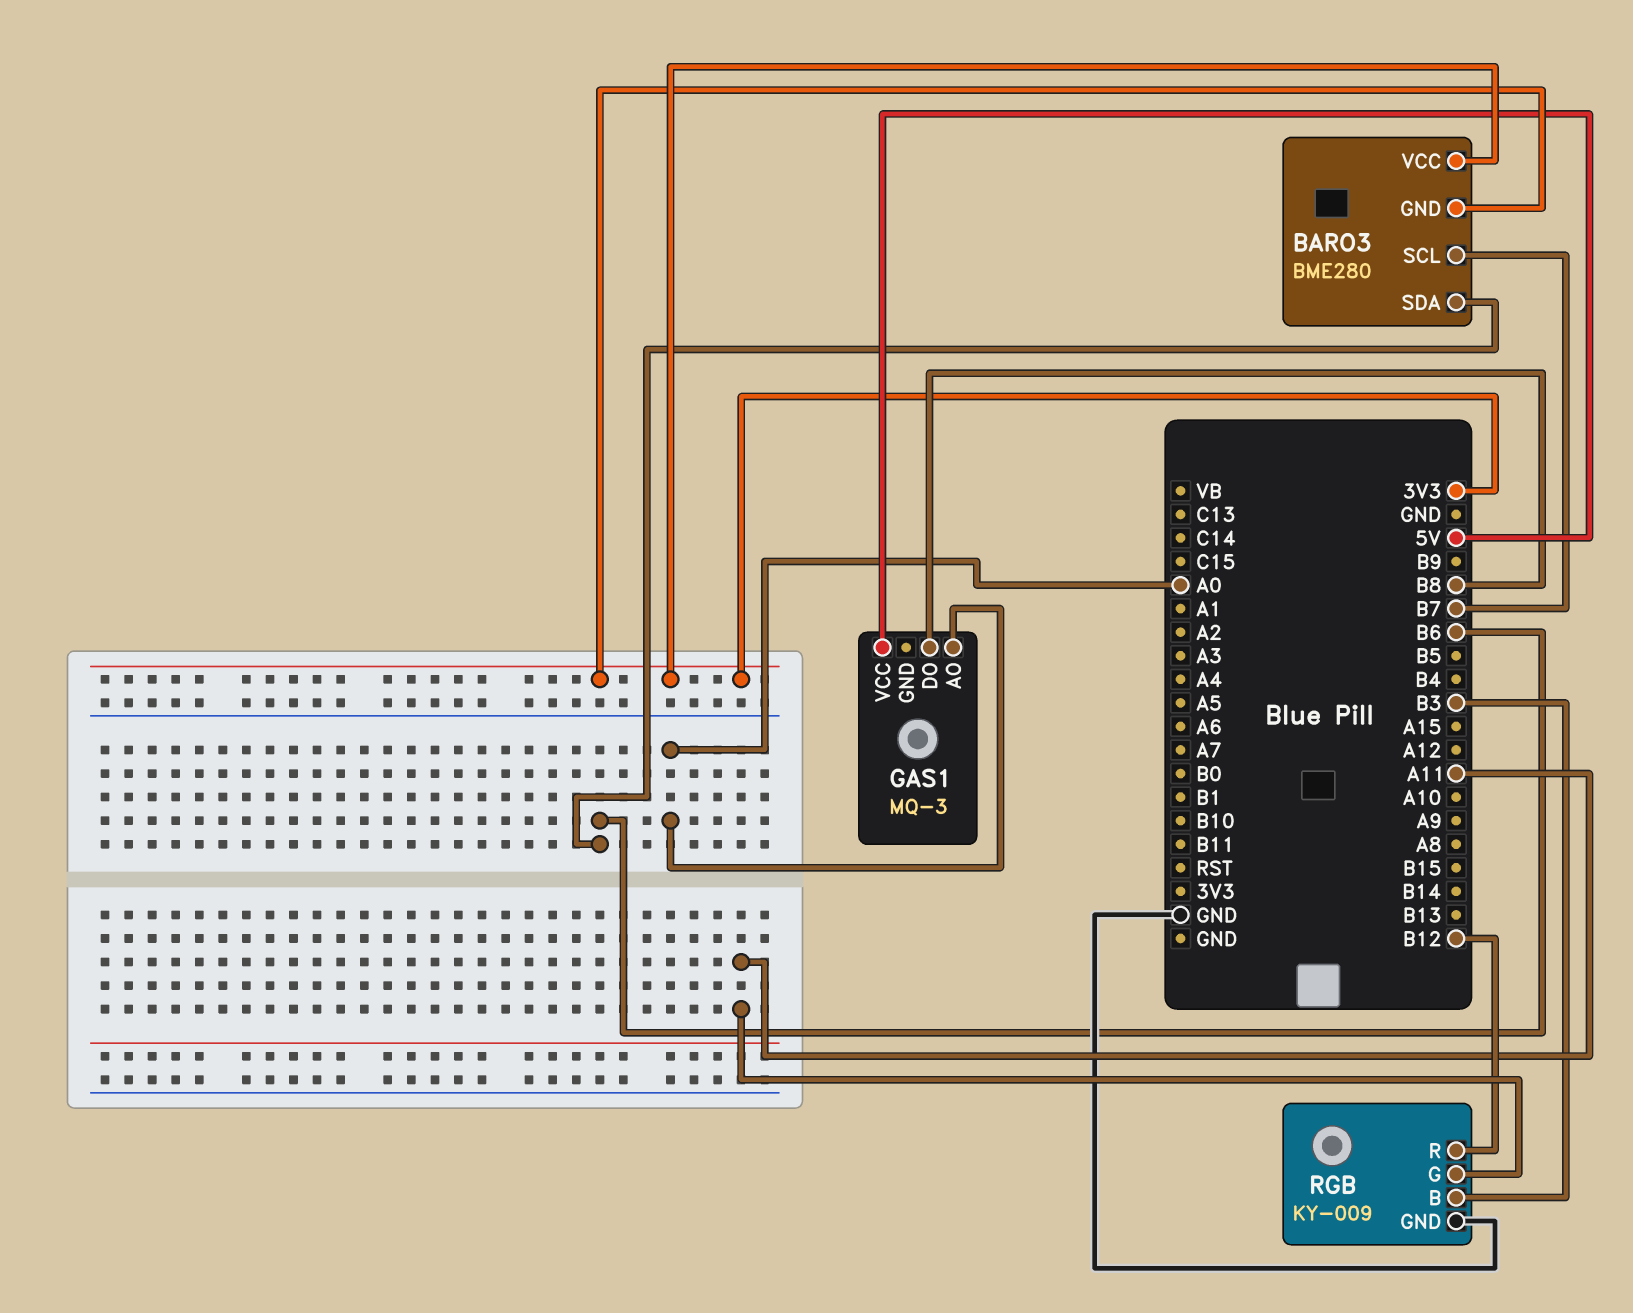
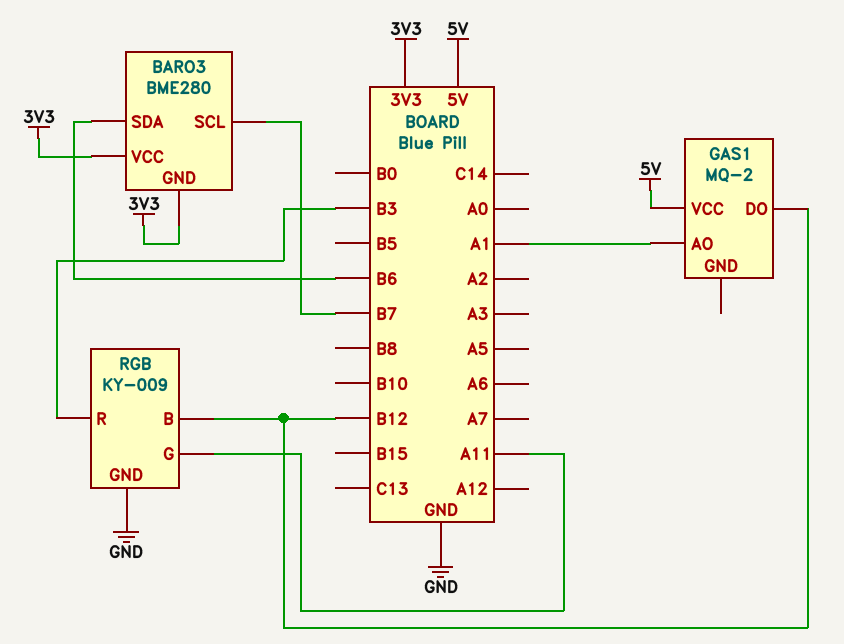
GAS1: MQ-3 -> MQ-2
GAS1 pin AO: A0 -> A1
GAS1 pin DO: B8 -> B12
RGB pin B: B3 -> B12
RGB pin R: B12 -> B3

